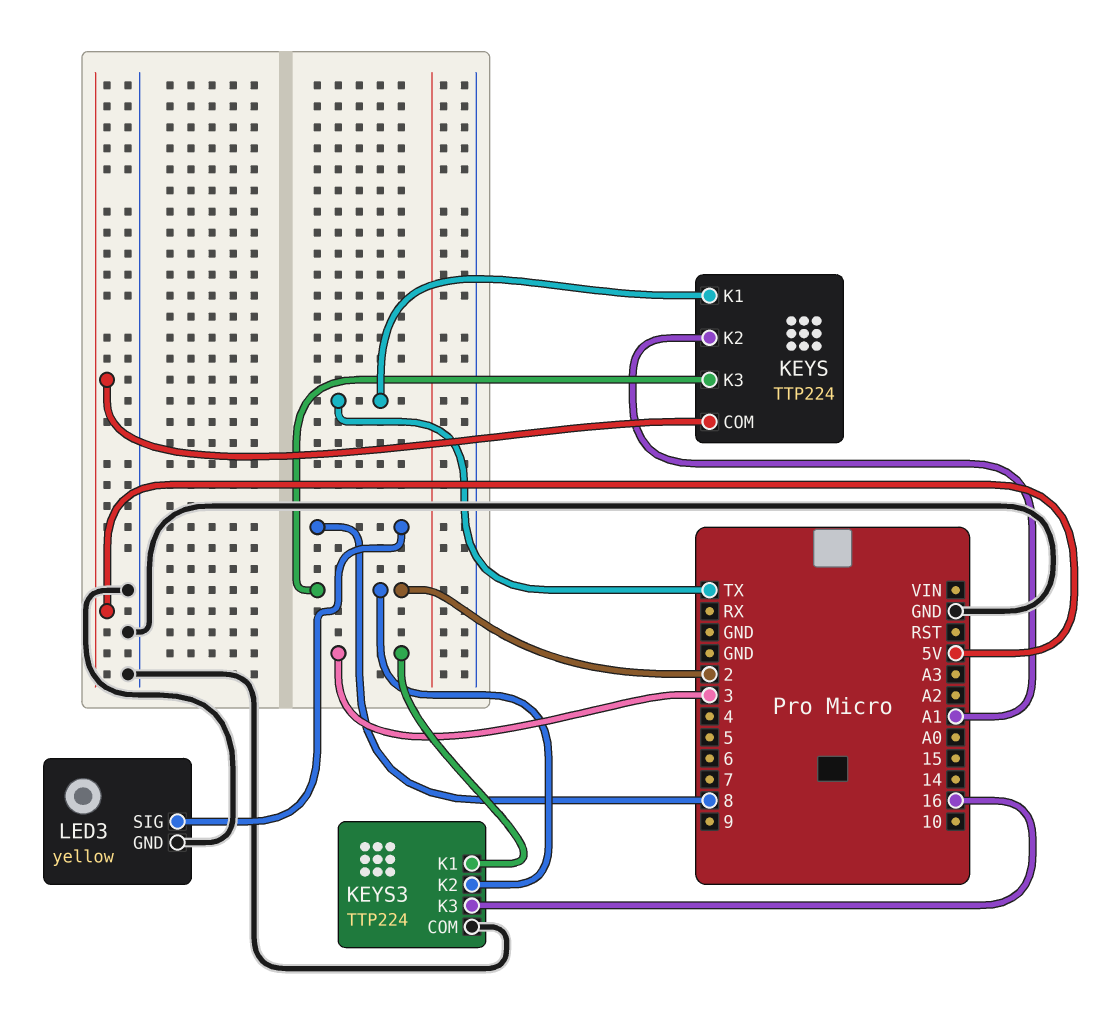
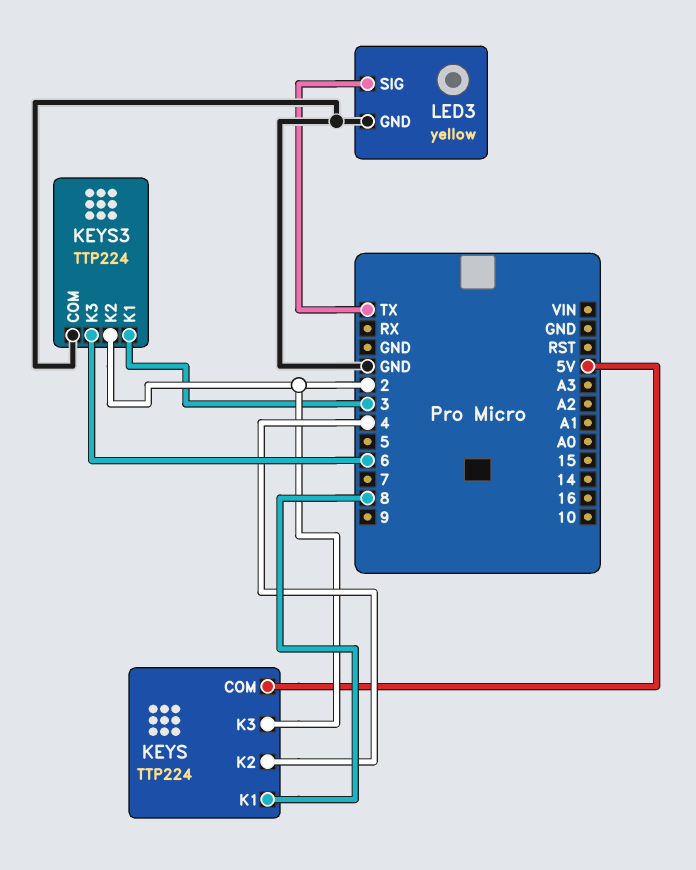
KEYS pin K1: TX -> 8
KEYS pin K2: A1 -> 4
KEYS3 pin K3: 16 -> 6
LED3 pin SIG: 8 -> TX

